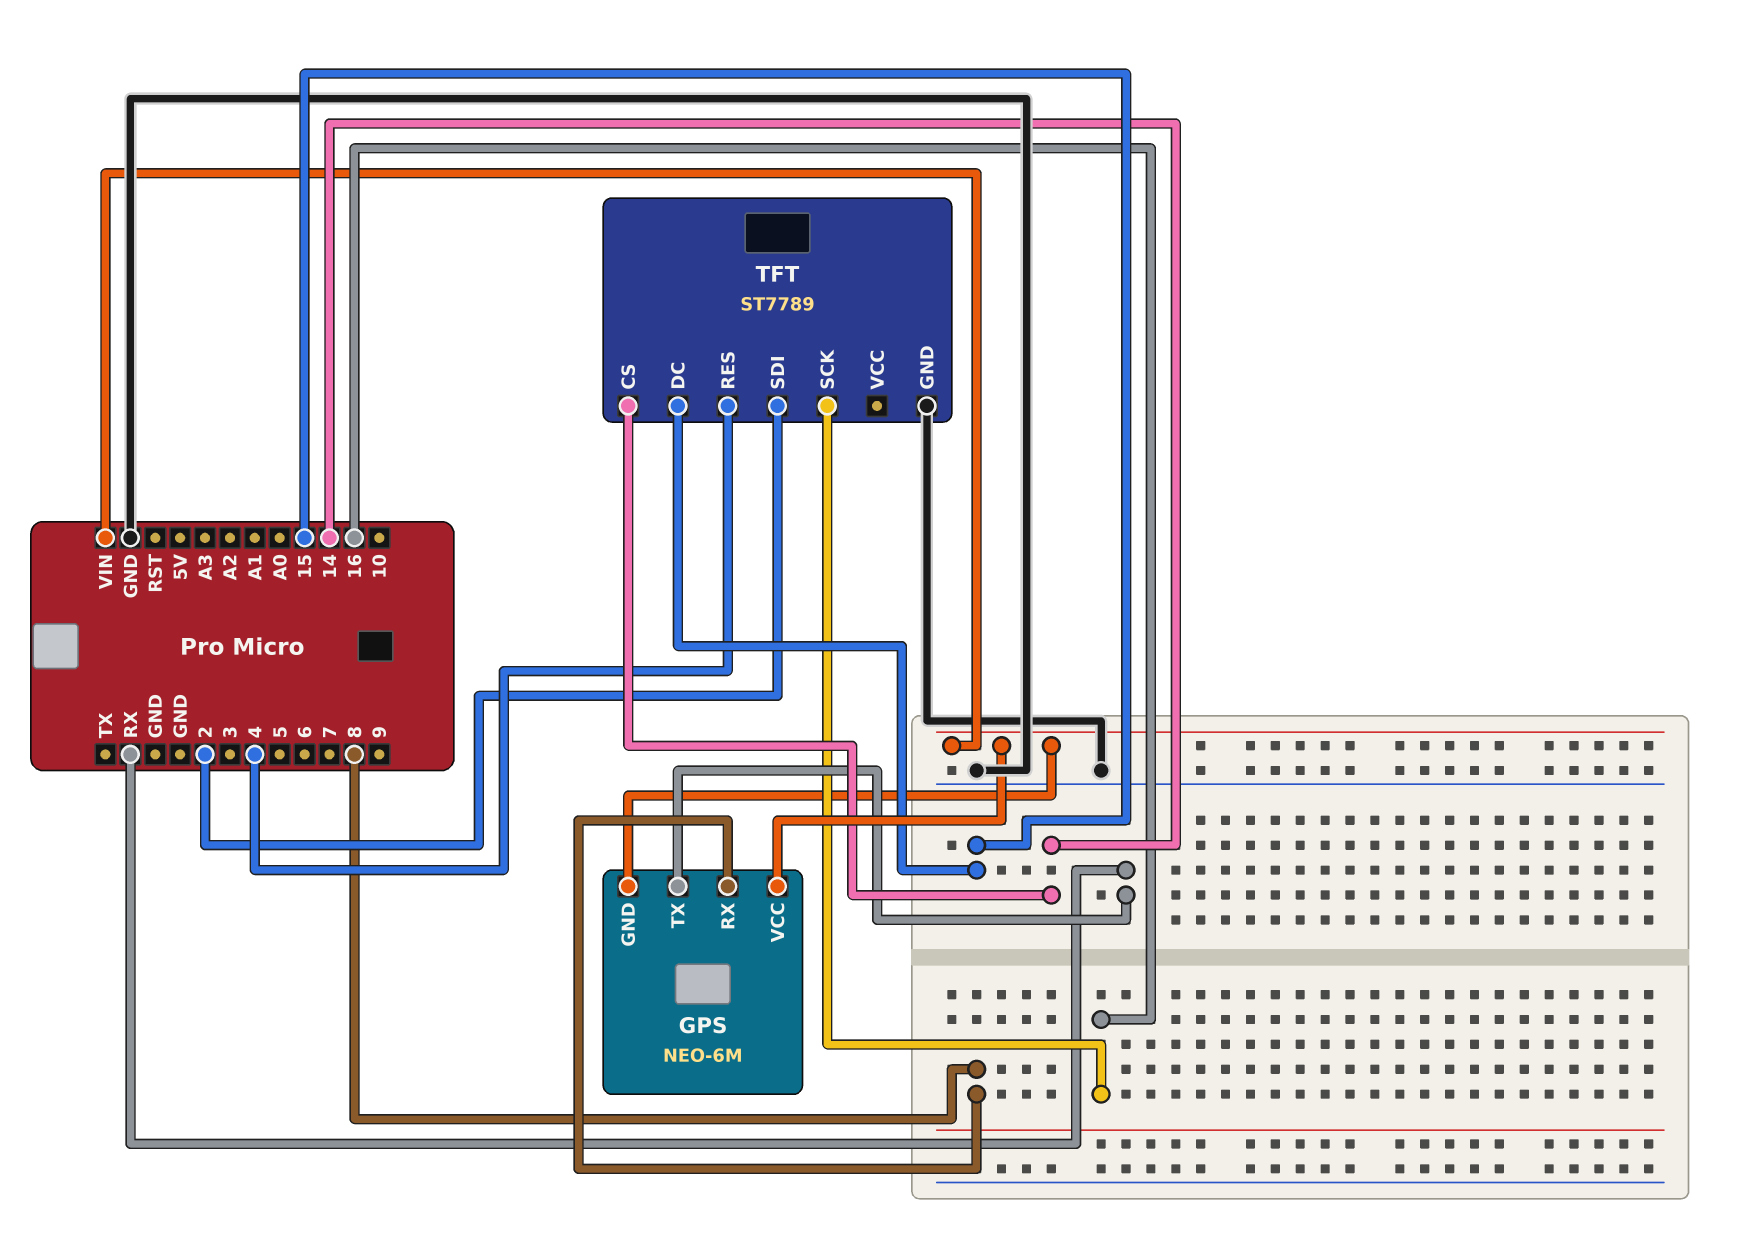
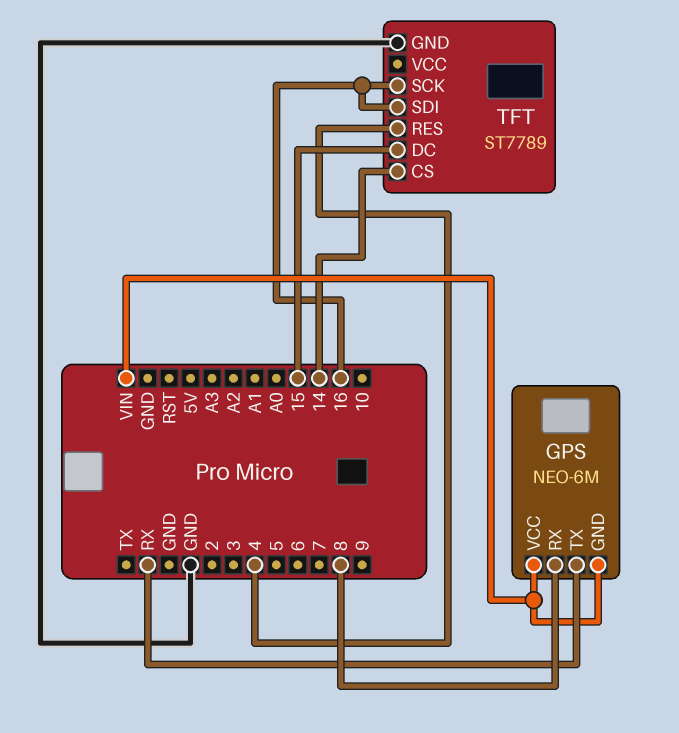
TFT pin SDI: 2 -> 16

